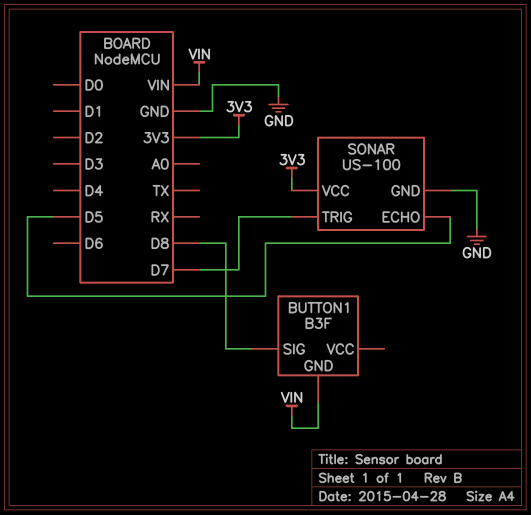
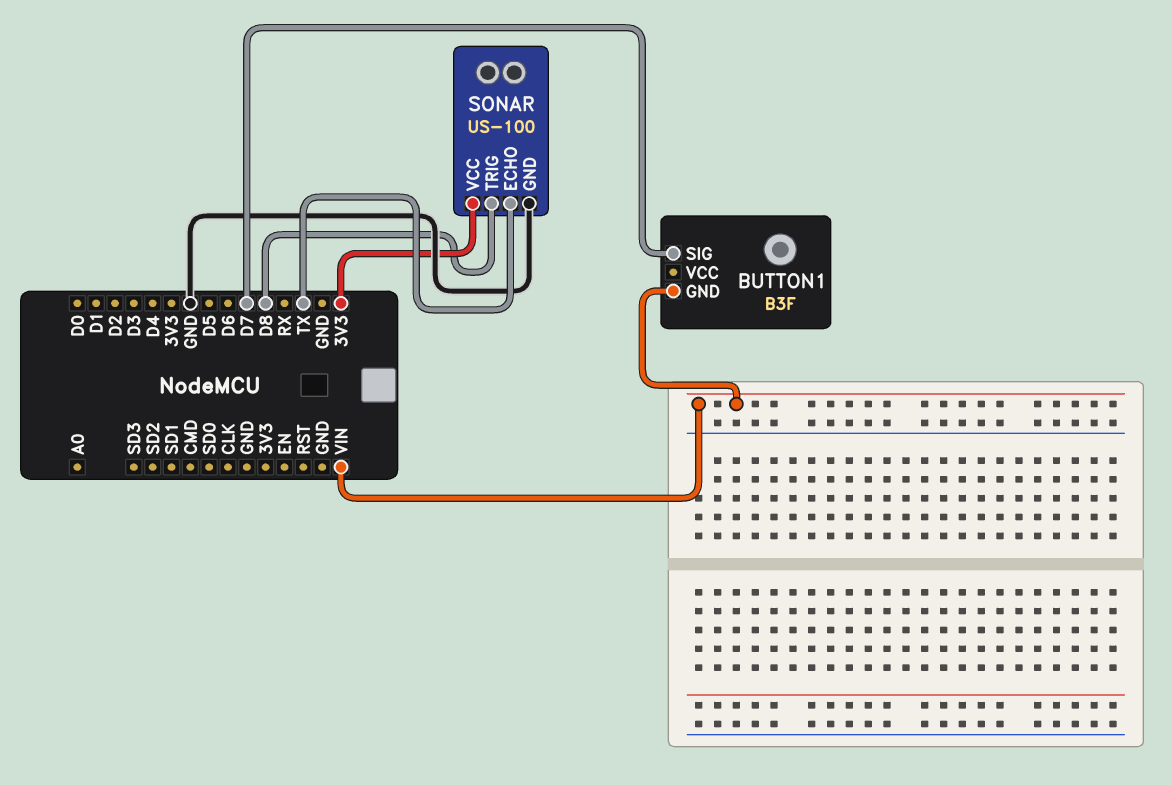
BUTTON1 pin SIG: D8 -> D7
SONAR pin ECHO: D5 -> TX
SONAR pin TRIG: D7 -> D8

